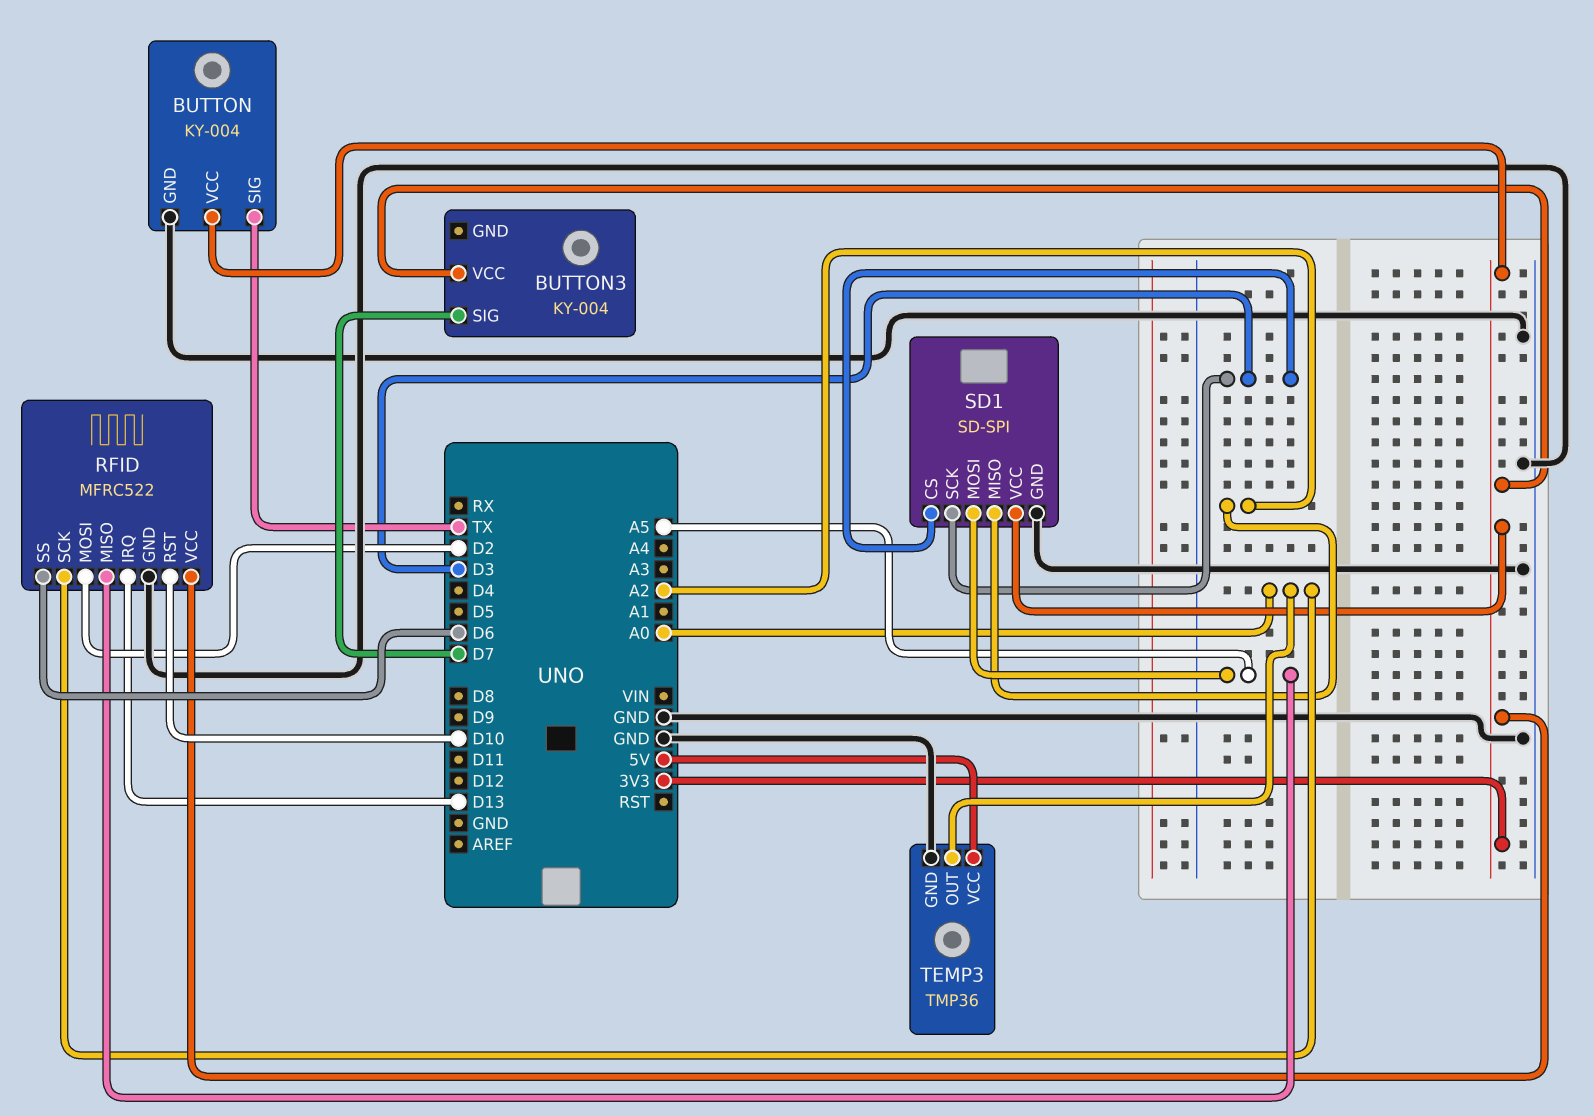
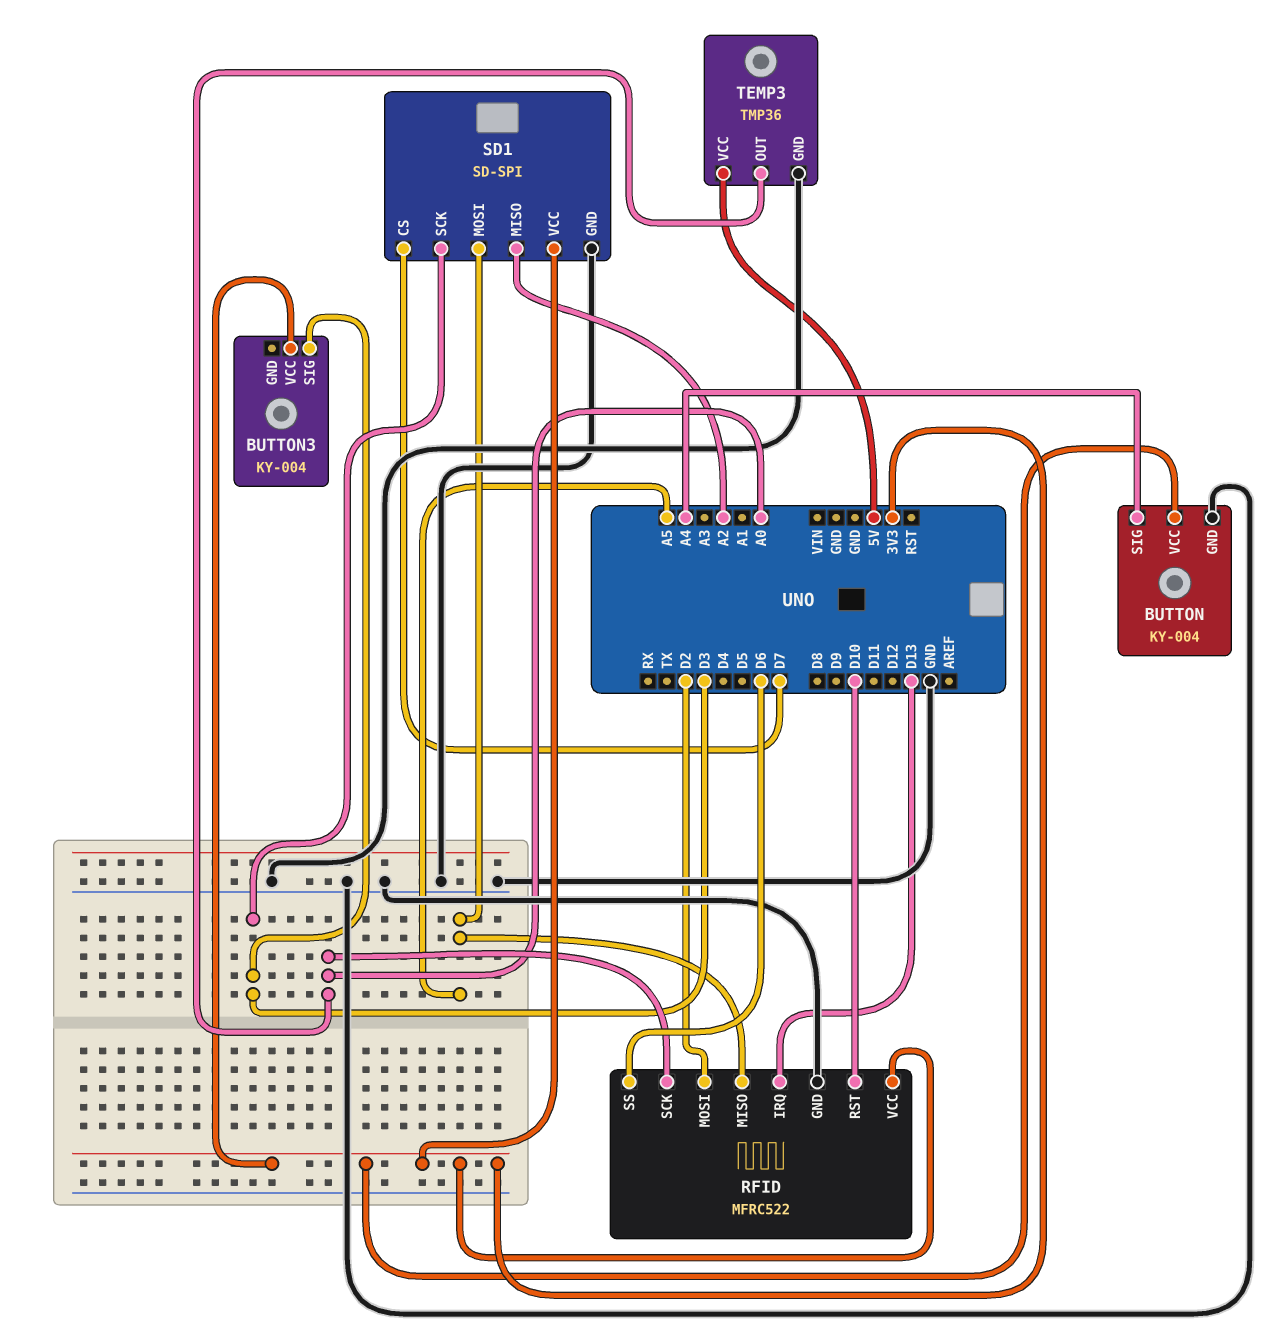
BUTTON pin SIG: TX -> A4
BUTTON3 pin SIG: D7 -> D3
SD1 pin CS: D3 -> D7

